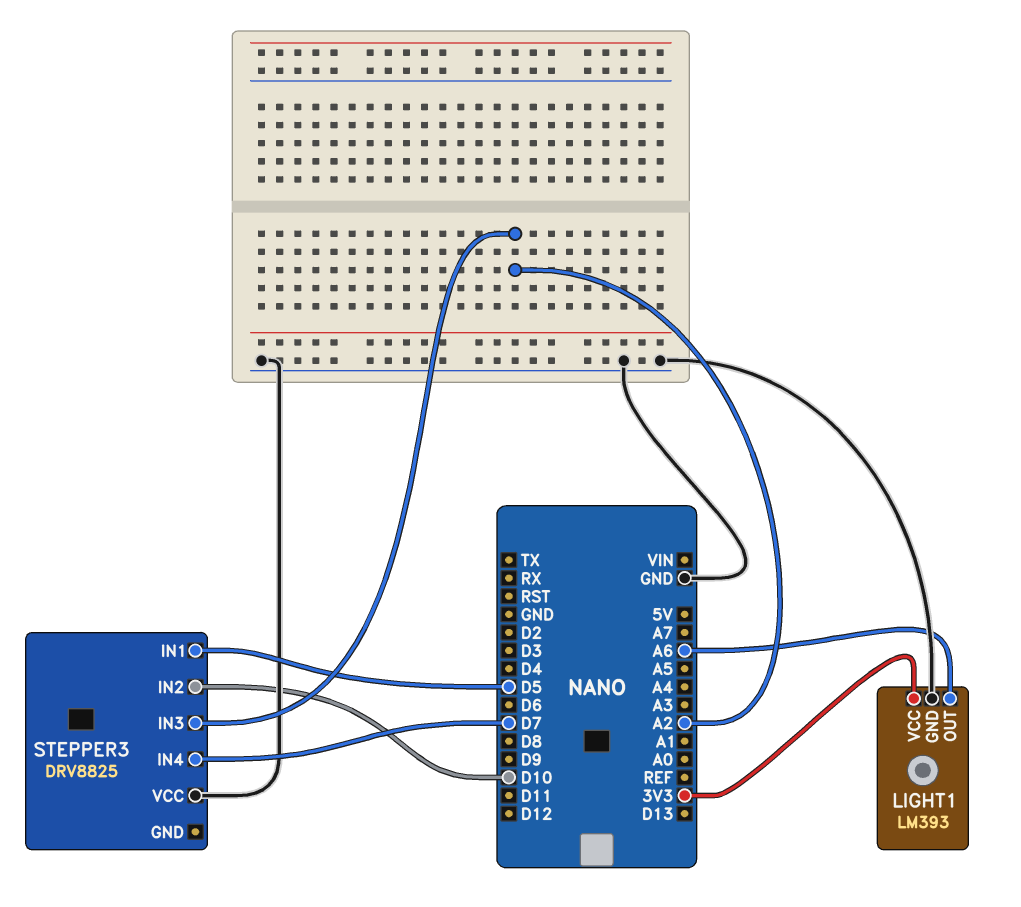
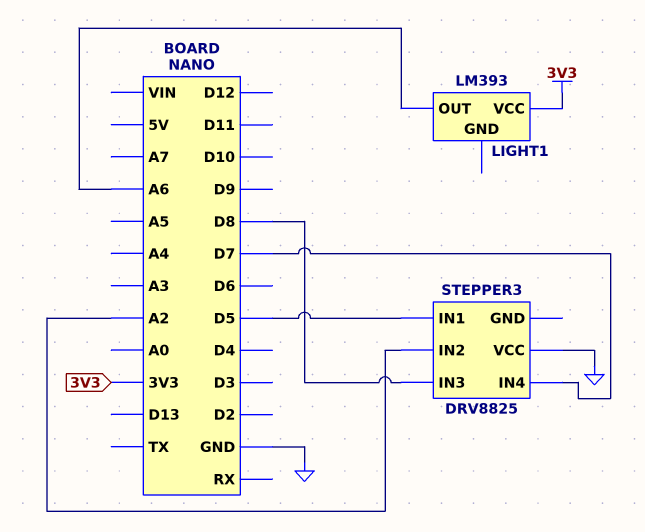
LIGHT1 pin GND: GND -> none
STEPPER3 pin IN2: D10 -> A2
STEPPER3 pin IN3: A2 -> D8

